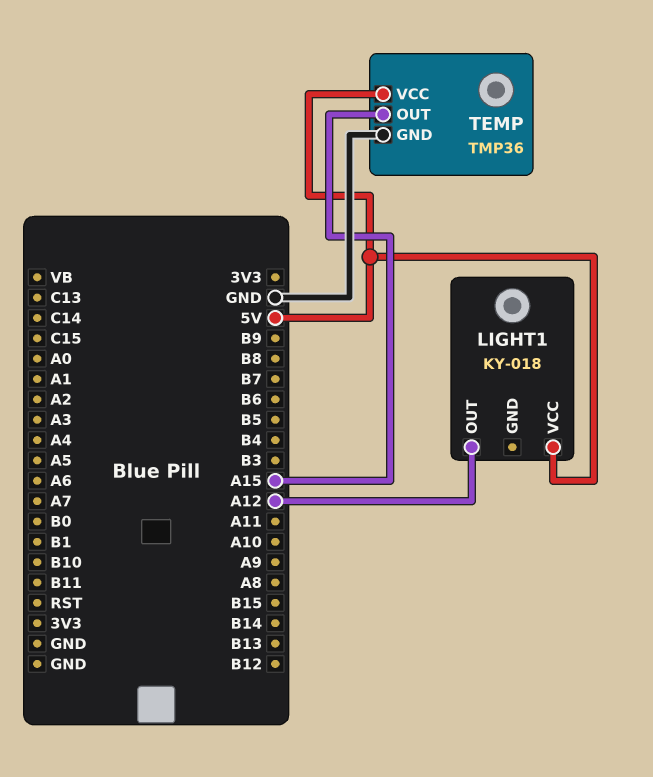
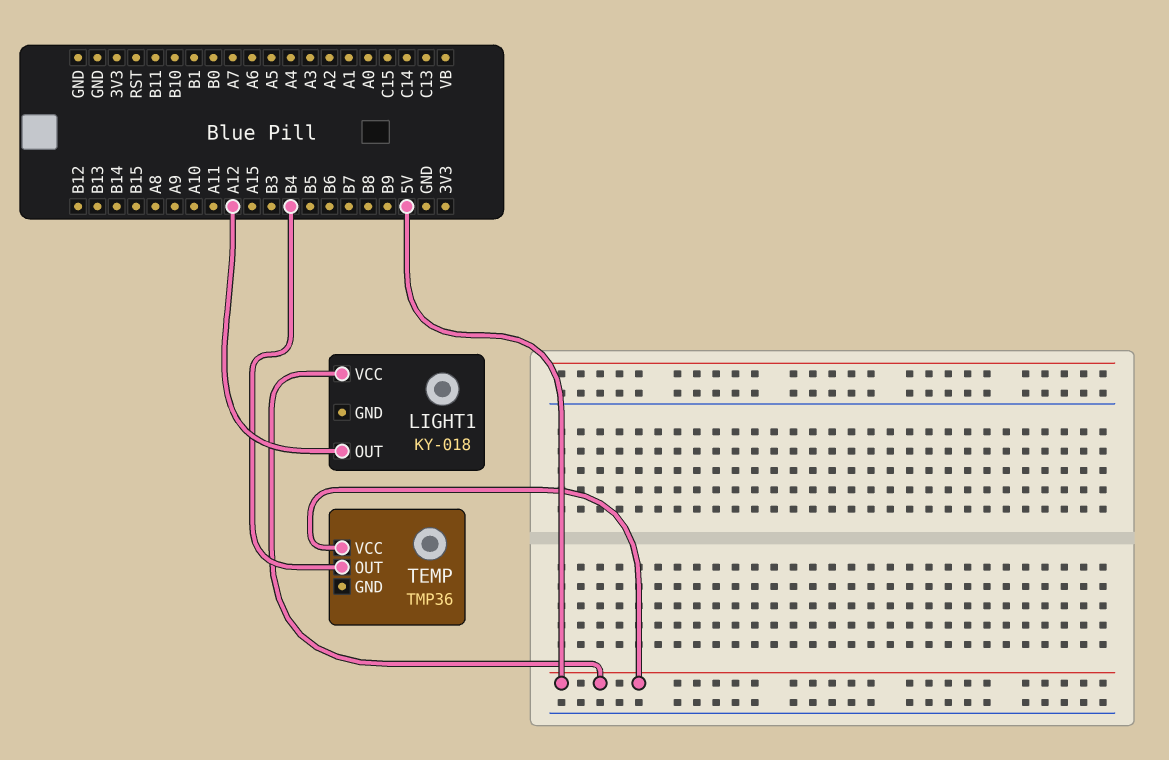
TEMP pin GND: GND -> none
TEMP pin OUT: A15 -> B4

